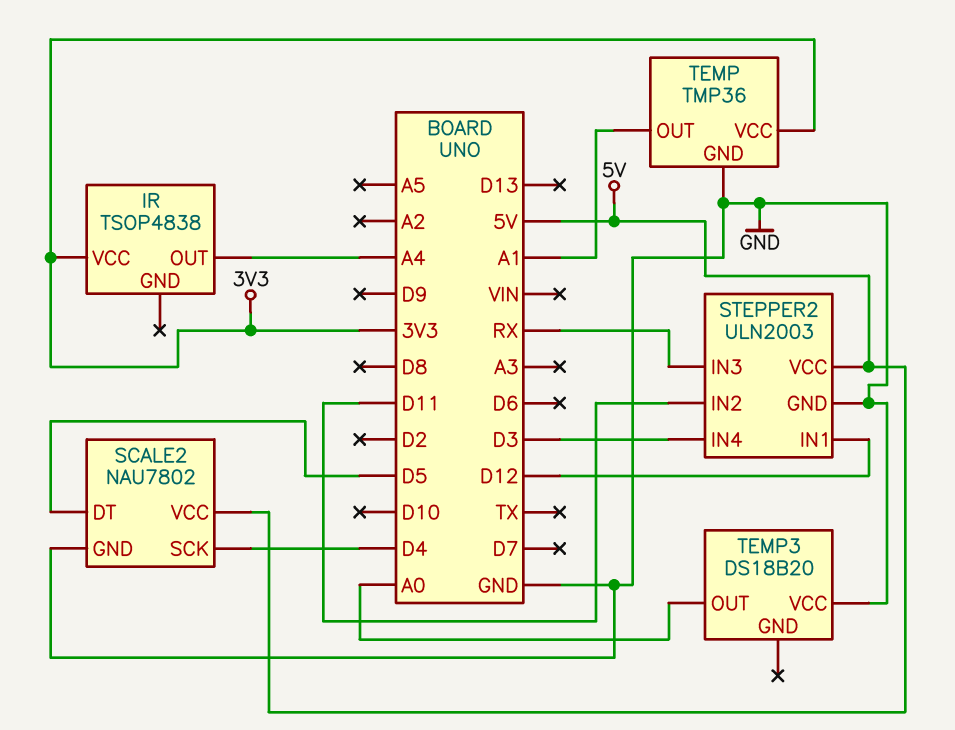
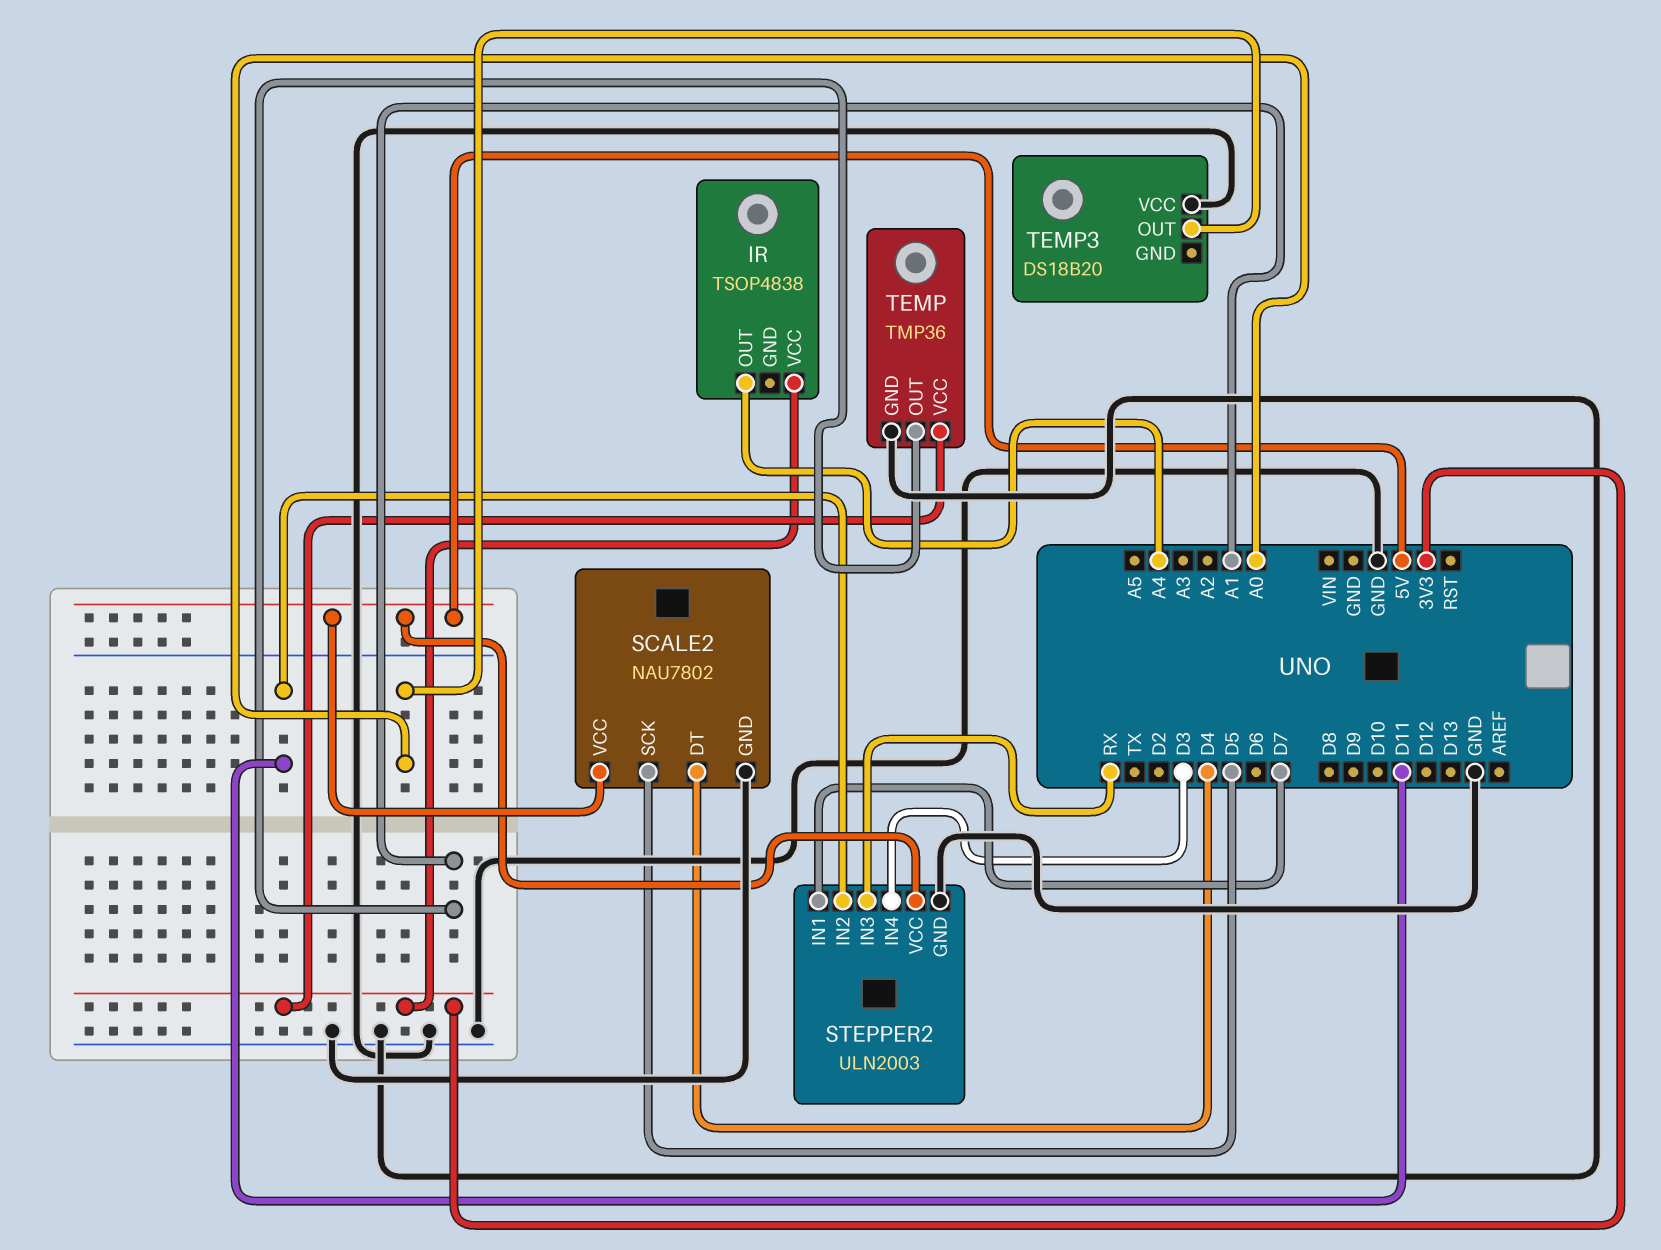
SCALE2 pin DT: D5 -> D4
SCALE2 pin SCK: D4 -> D5
STEPPER2 pin IN1: D12 -> D7

